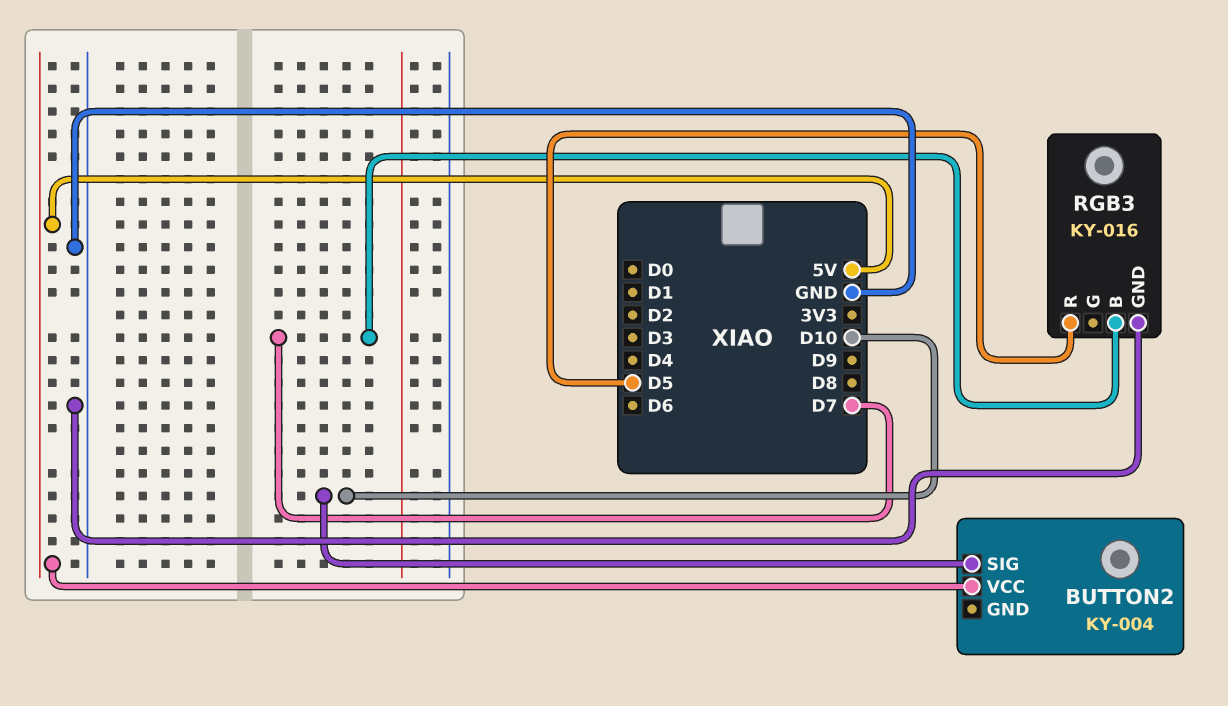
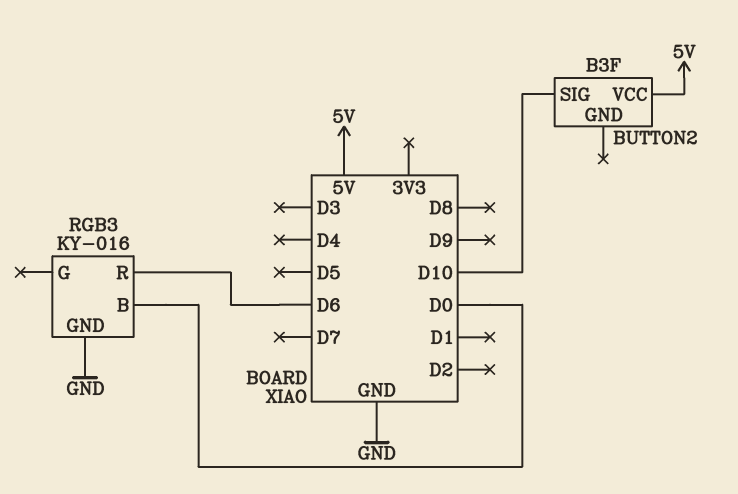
BUTTON2: KY-004 -> B3F
RGB3 pin B: D7 -> D0
RGB3 pin R: D5 -> D6

